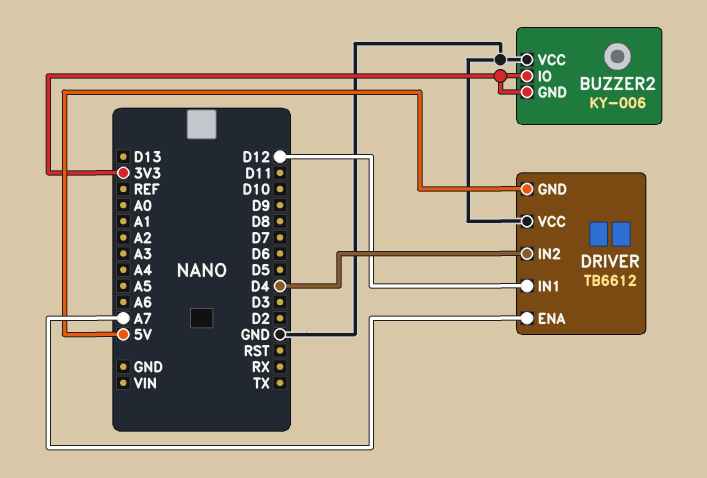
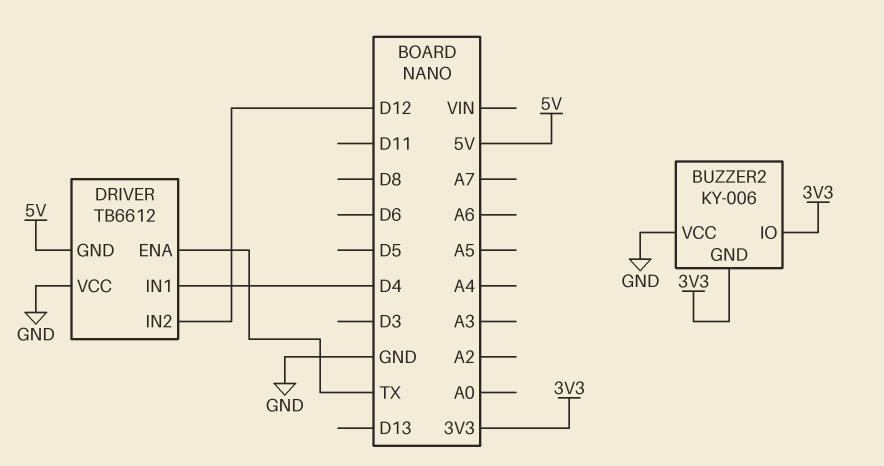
DRIVER pin ENA: A7 -> TX
DRIVER pin IN1: D12 -> D4
DRIVER pin IN2: D4 -> D12

